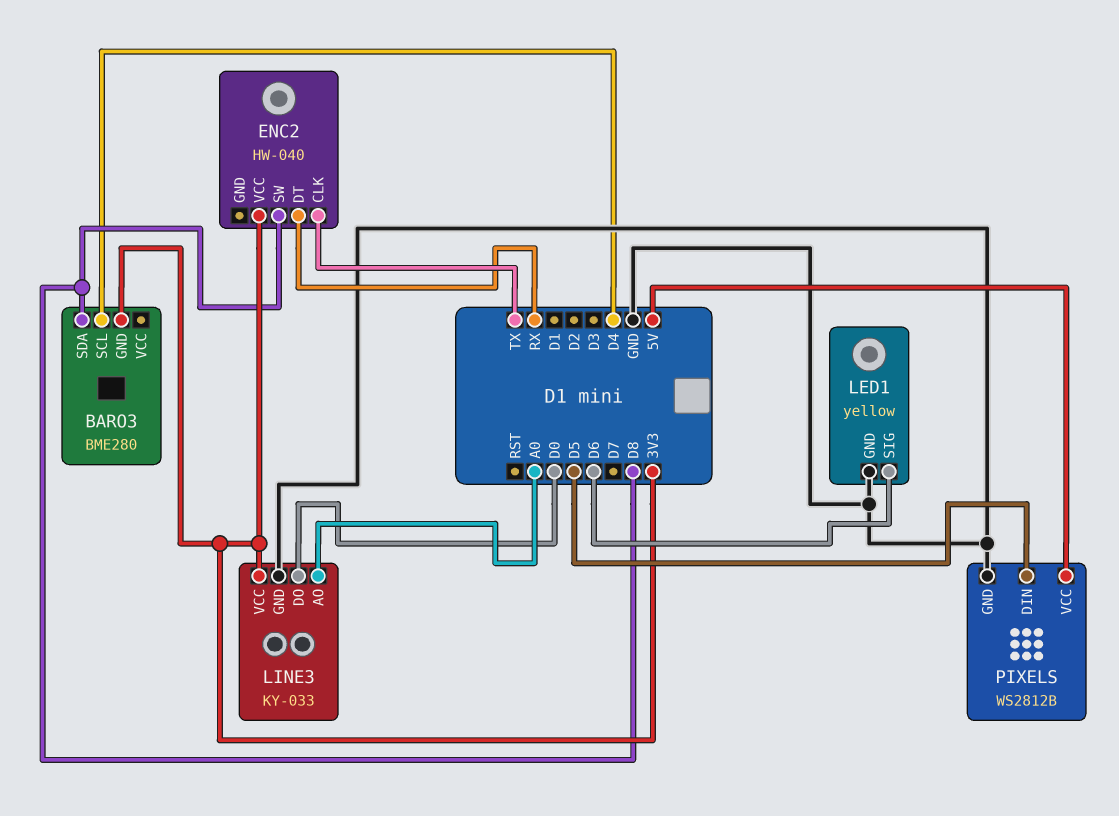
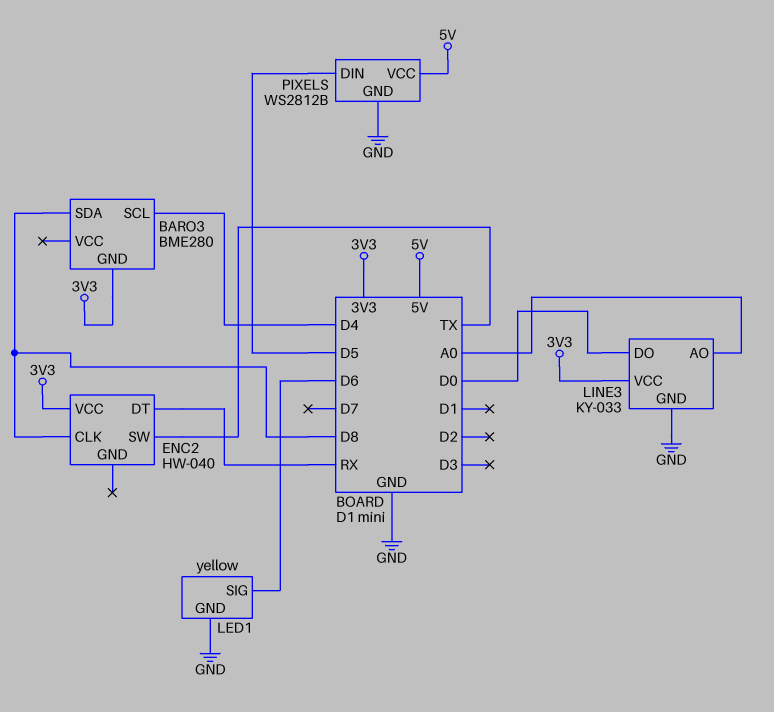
ENC2 pin CLK: TX -> D8
ENC2 pin SW: D8 -> TX

